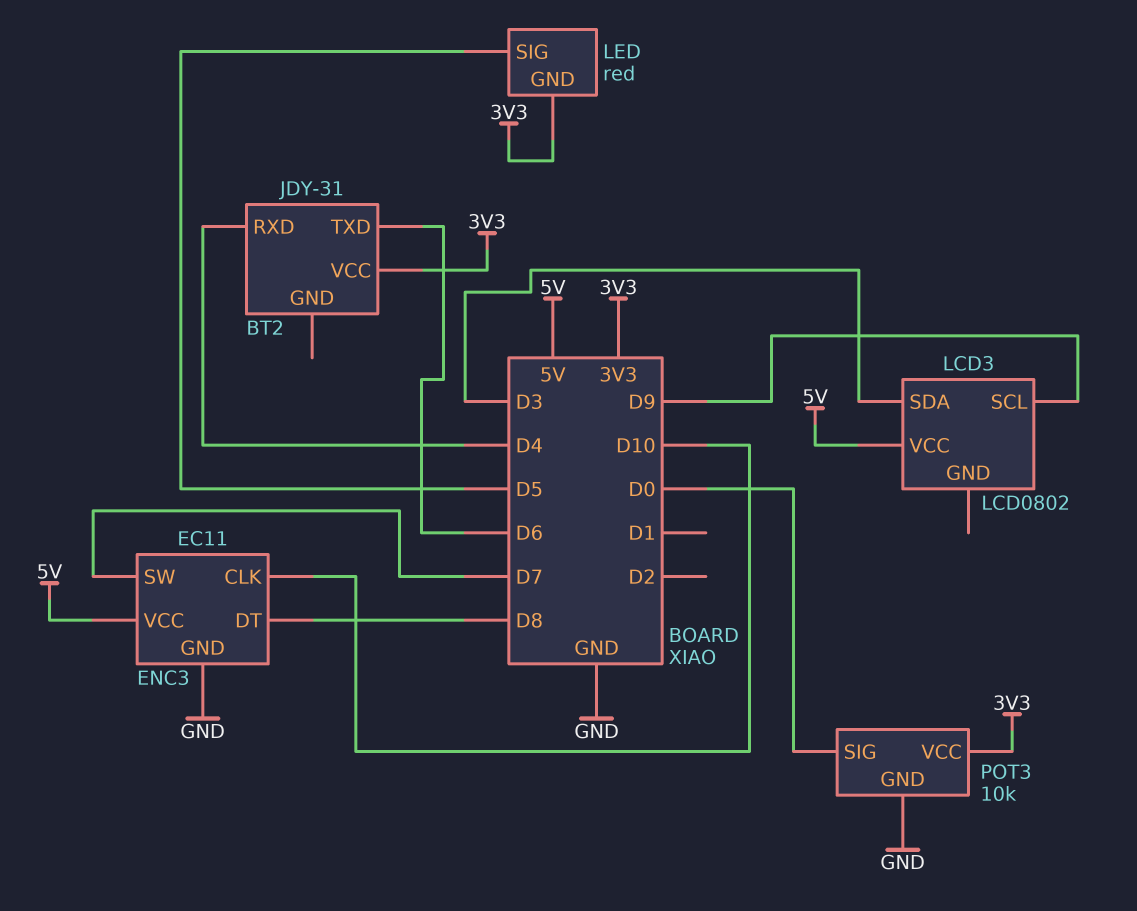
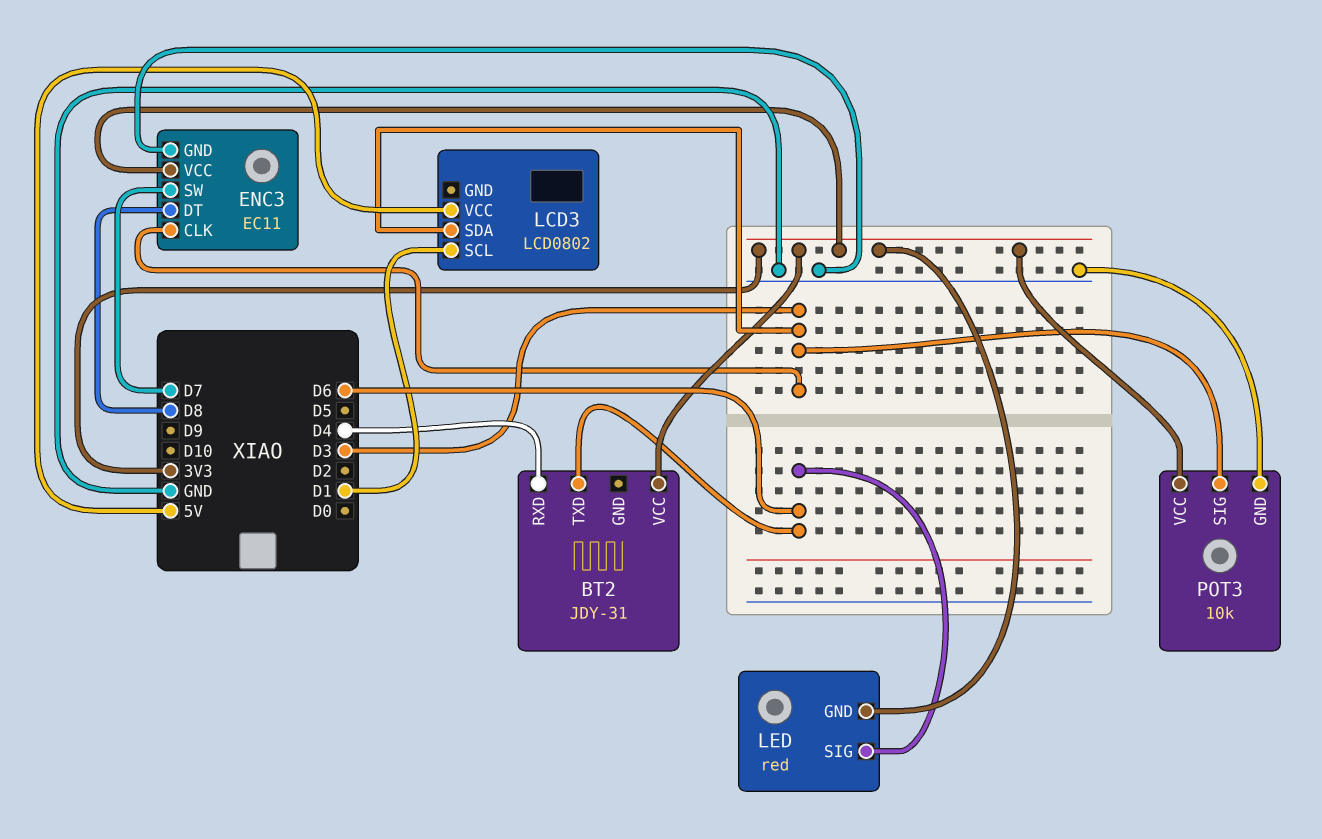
ENC3 pin CLK: D10 -> D3
ENC3 pin VCC: 5V -> 3V3
LCD3 pin SCL: D9 -> D1
LED pin SIG: D5 -> D6
POT3 pin SIG: D0 -> D3

